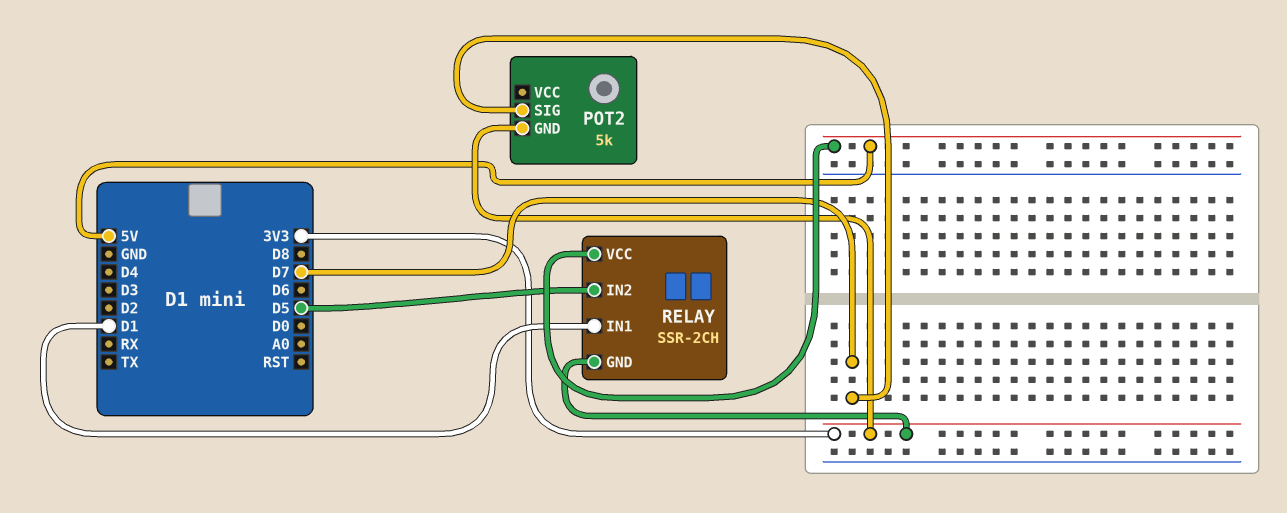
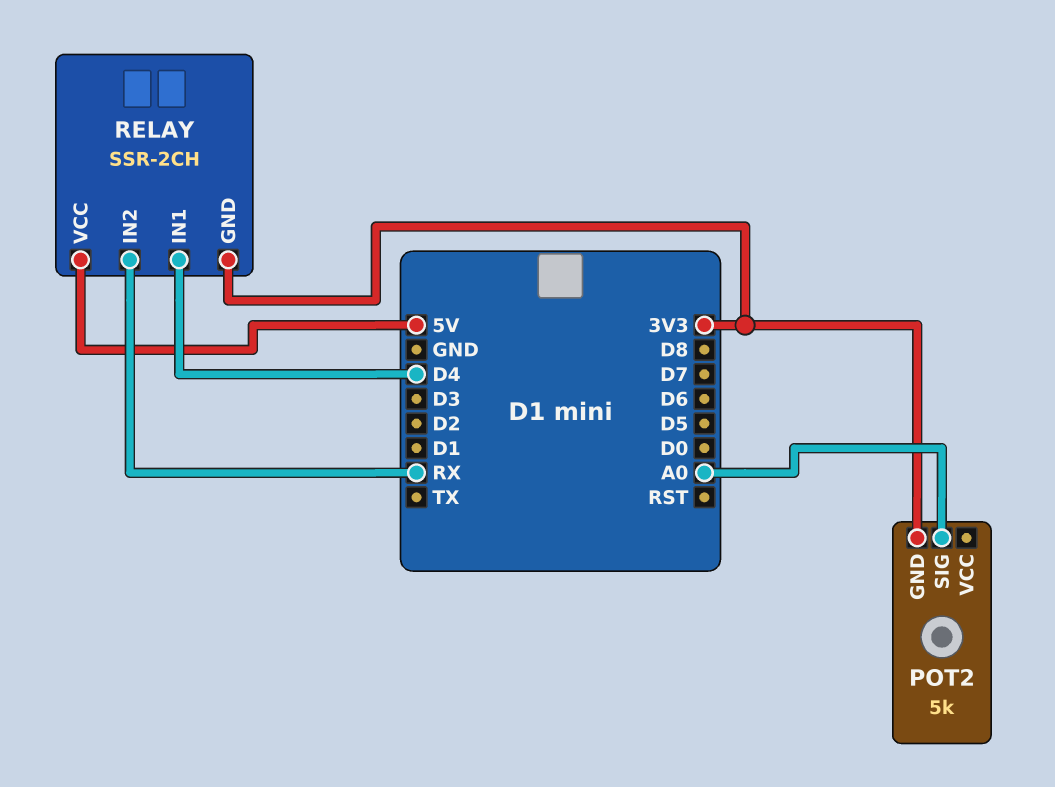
POT2 pin SIG: D7 -> A0
RELAY pin IN1: D1 -> D4
RELAY pin IN2: D5 -> RX

